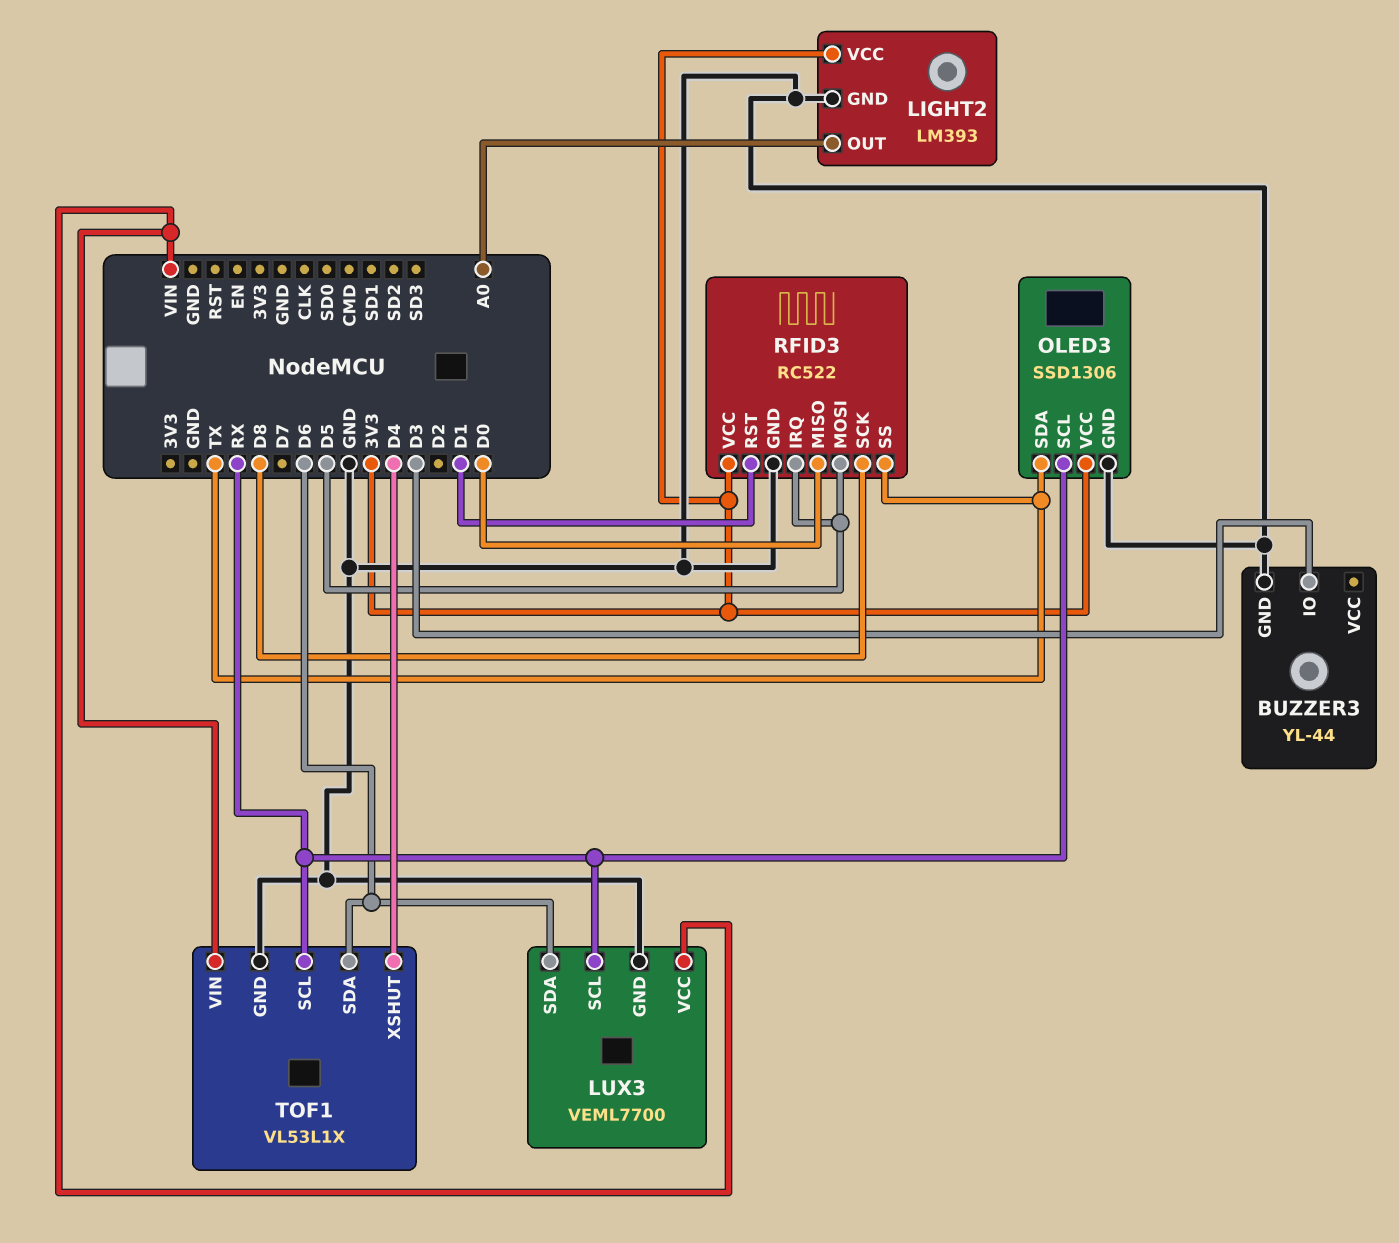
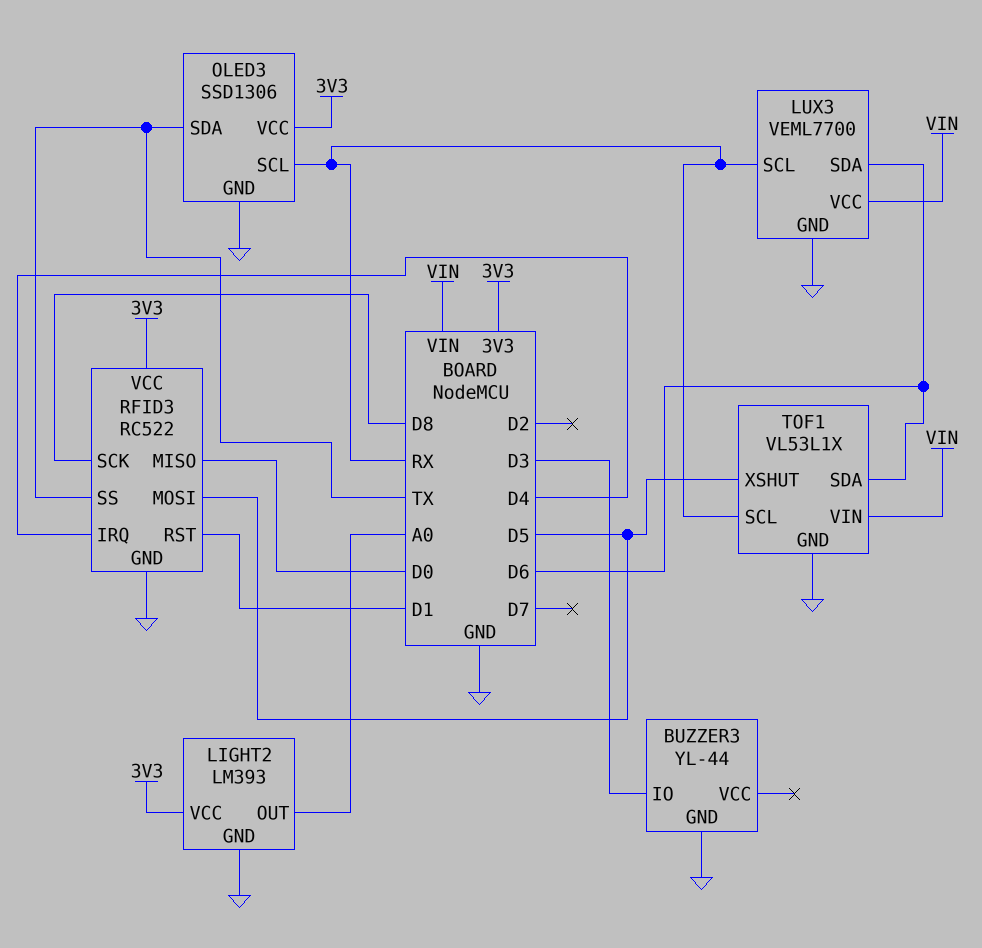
RFID3 pin IRQ: D5 -> D4
TOF1 pin XSHUT: D4 -> D5

